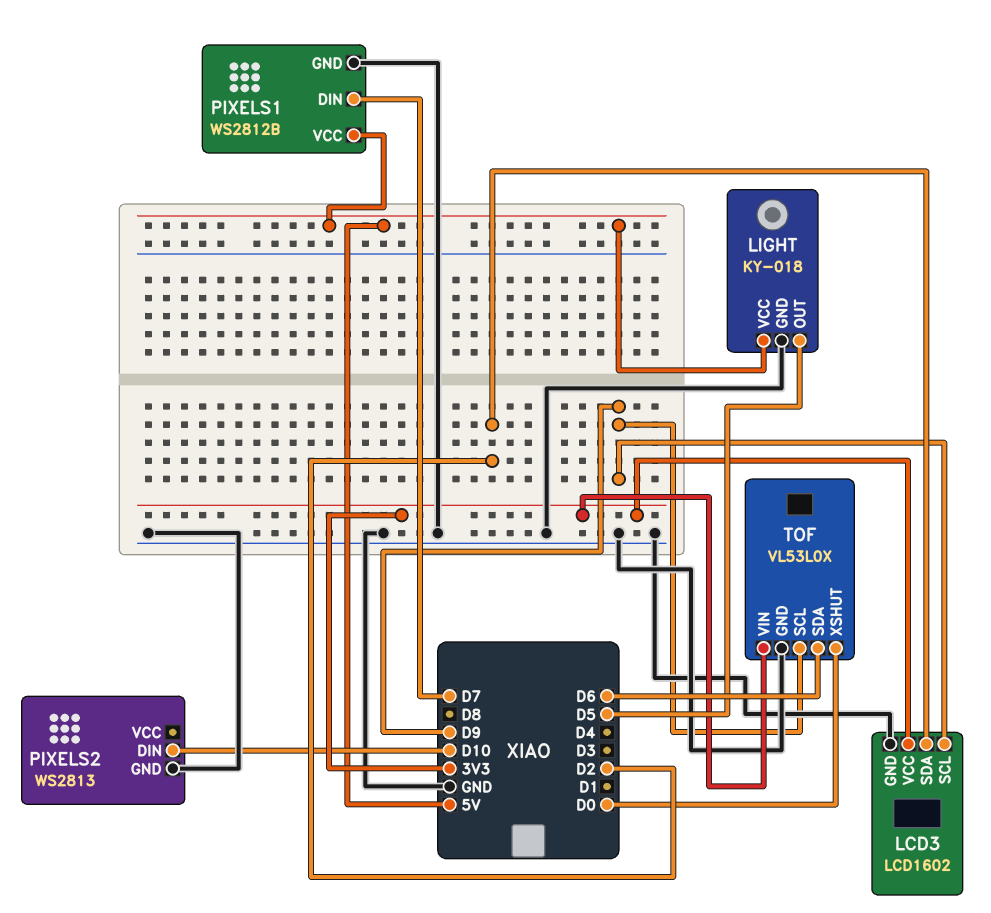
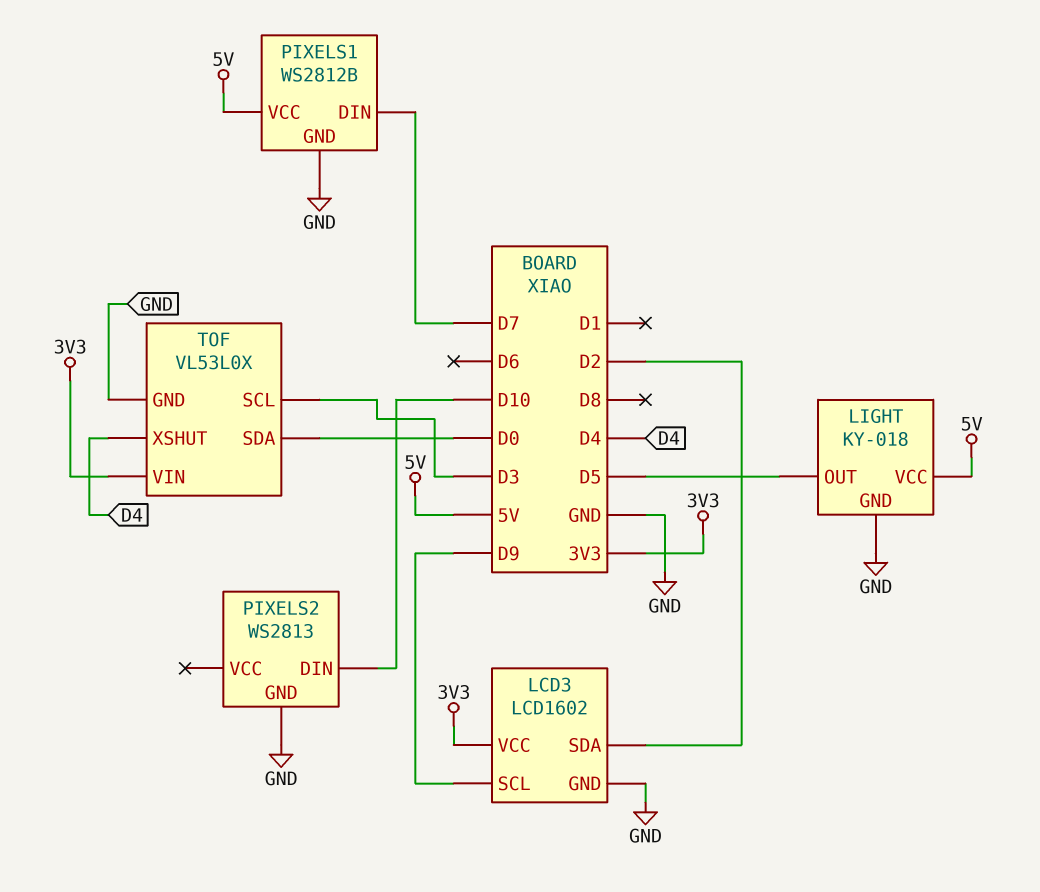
TOF pin SCL: D9 -> D3
TOF pin SDA: D6 -> D0
TOF pin XSHUT: D0 -> D4

